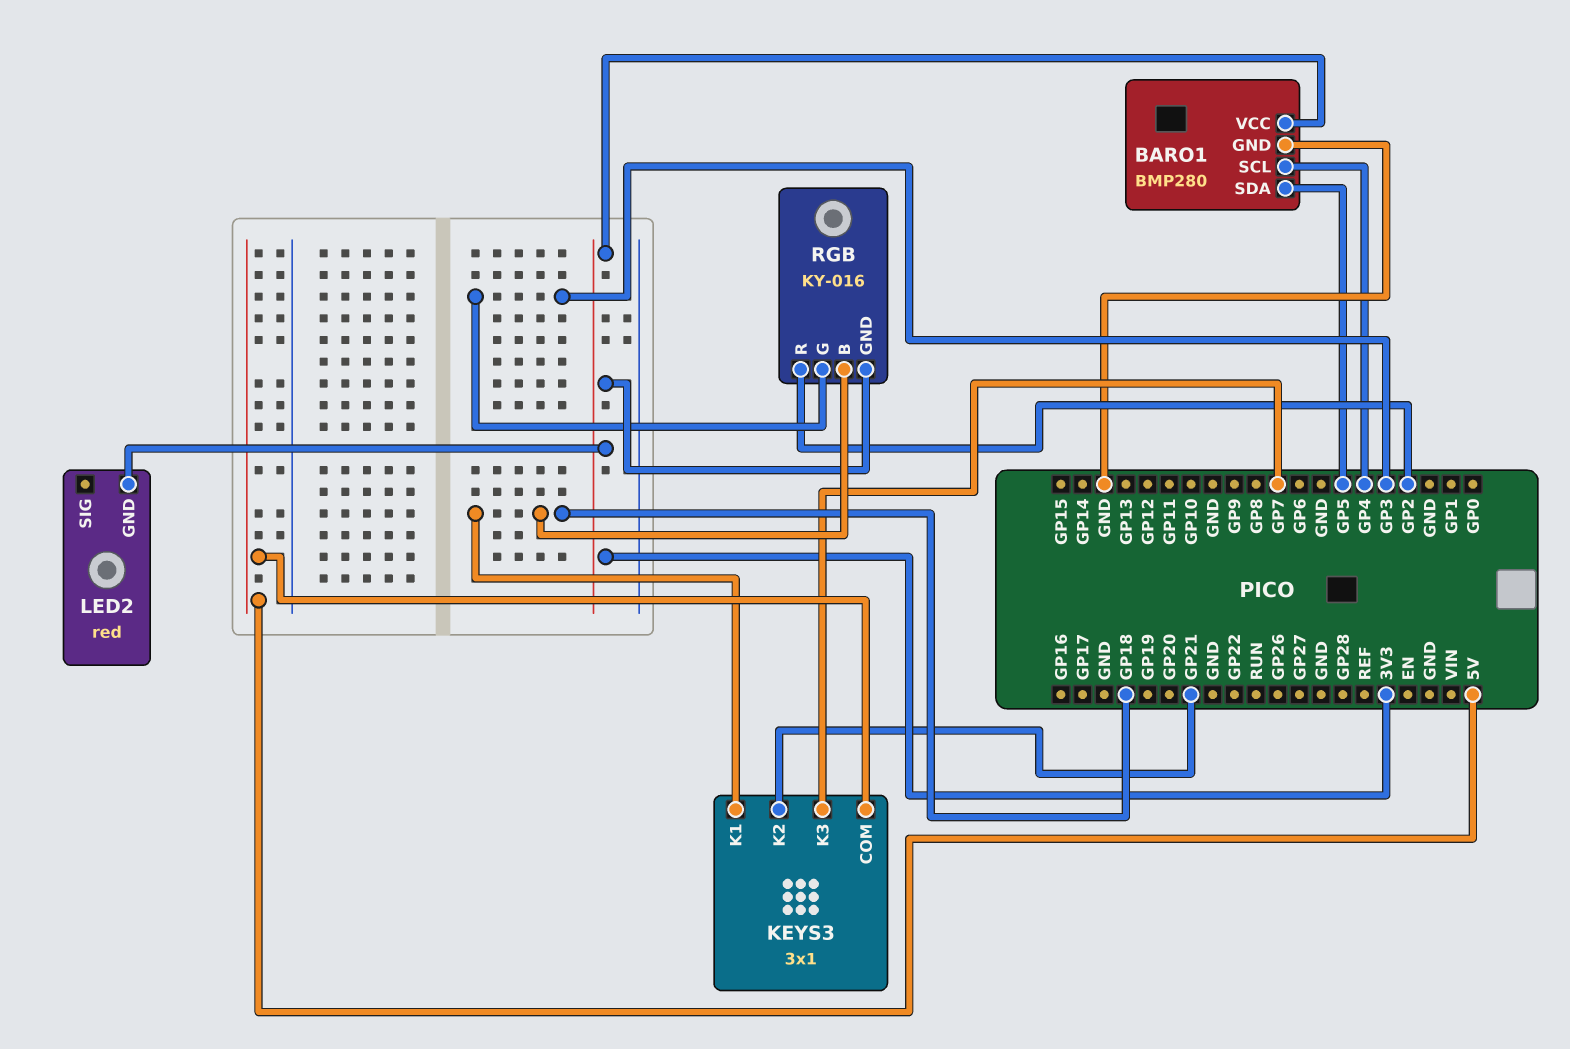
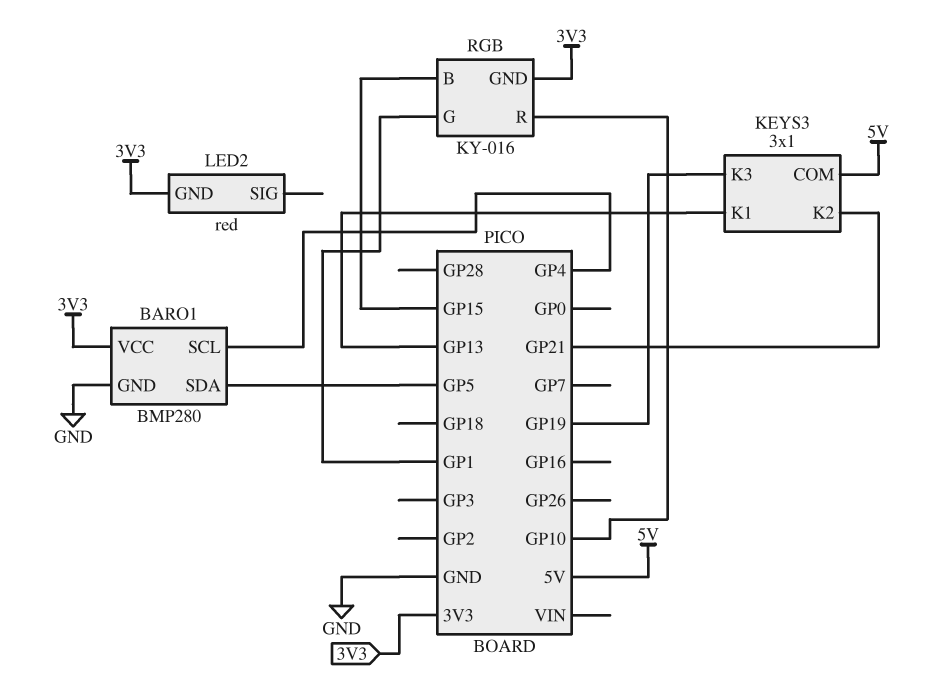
KEYS3 pin K1: GP18 -> GP13
KEYS3 pin K3: GP7 -> GP19
RGB pin B: GP18 -> GP15
RGB pin G: GP3 -> GP1
RGB pin R: GP2 -> GP10

